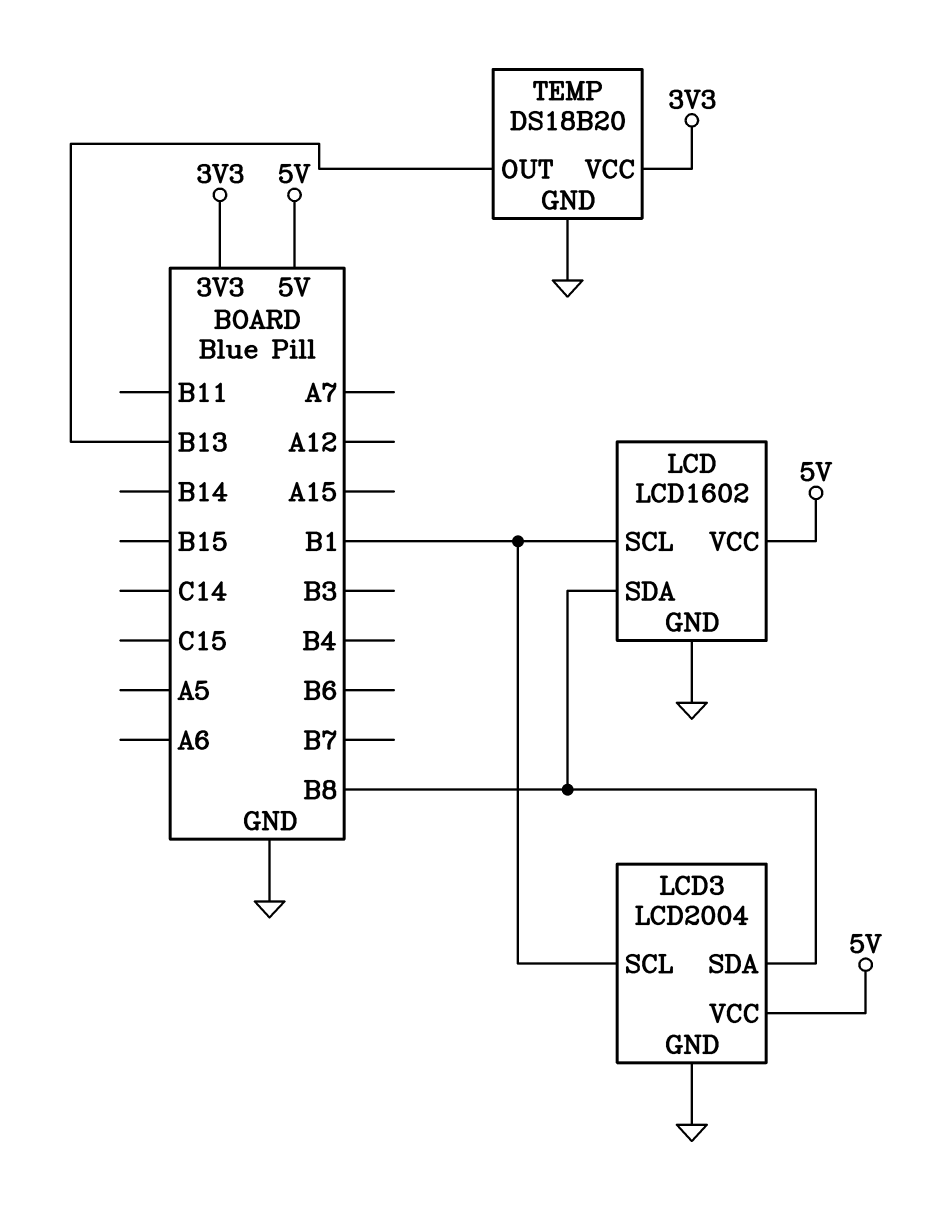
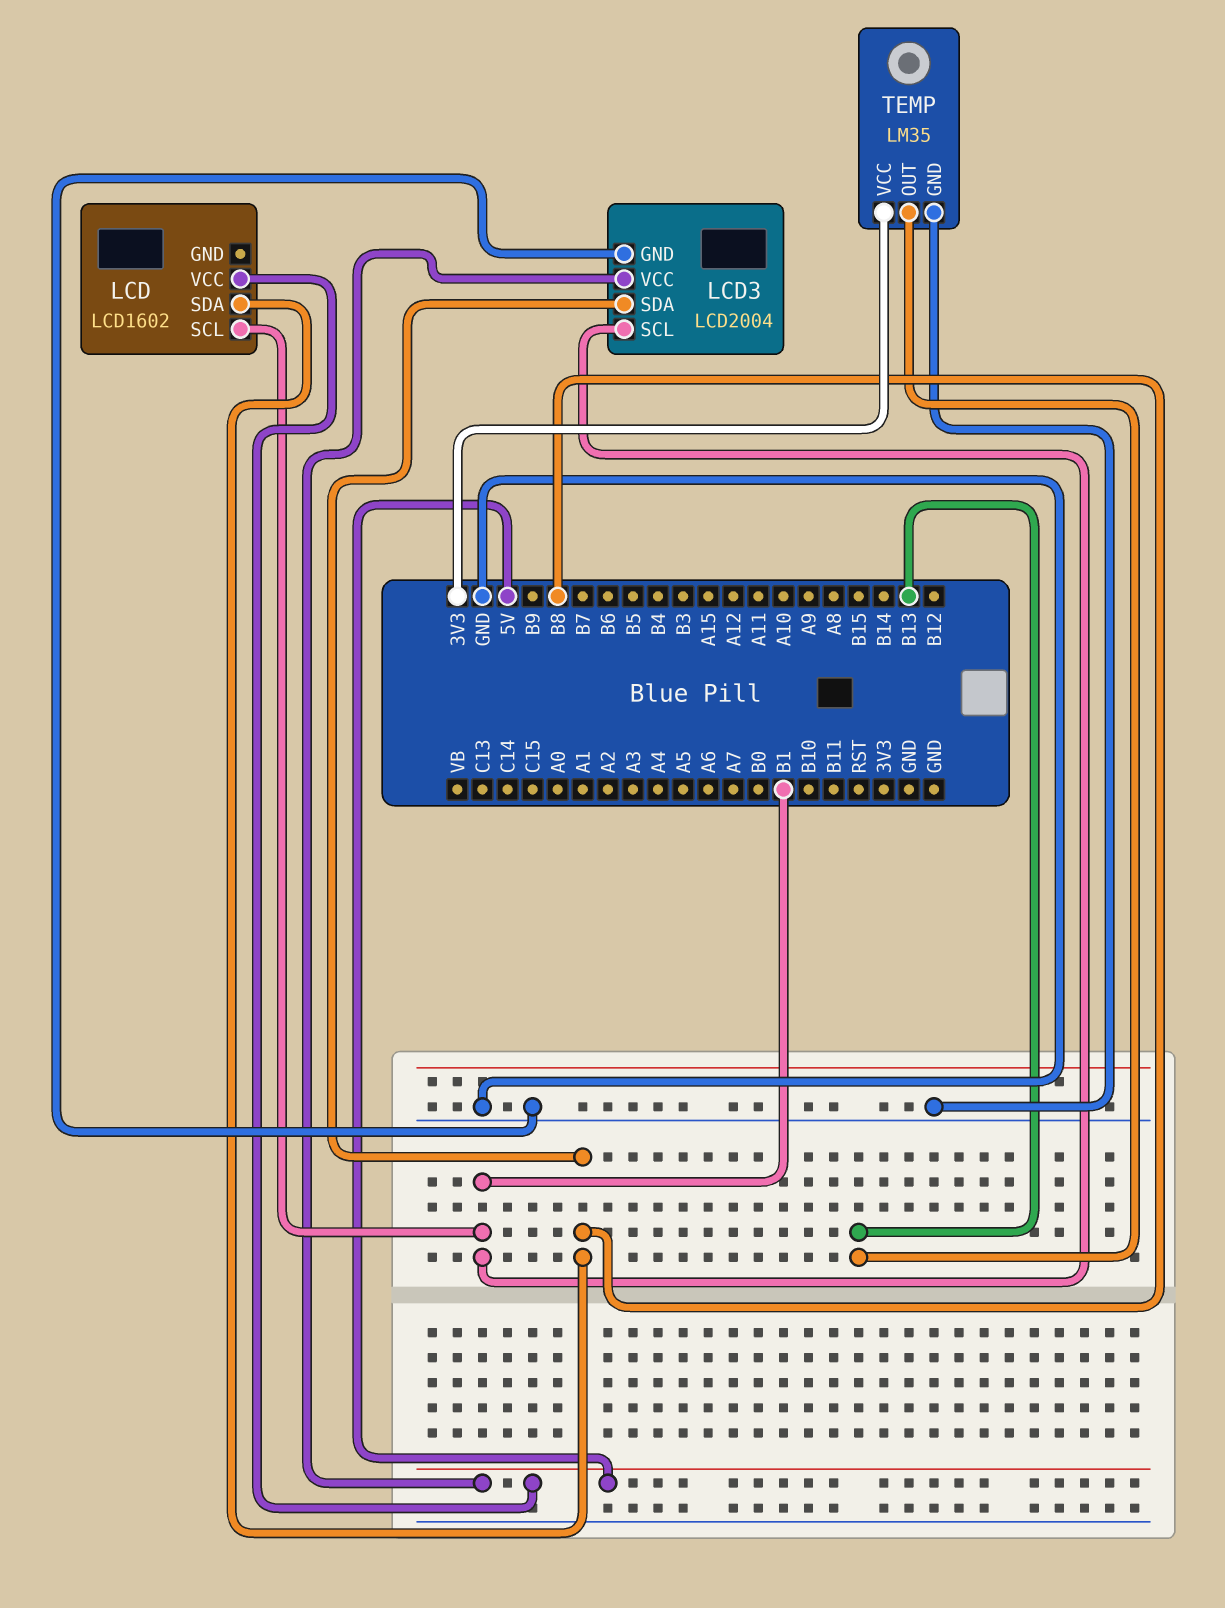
LCD pin GND: GND -> none
TEMP: DS18B20 -> LM35

